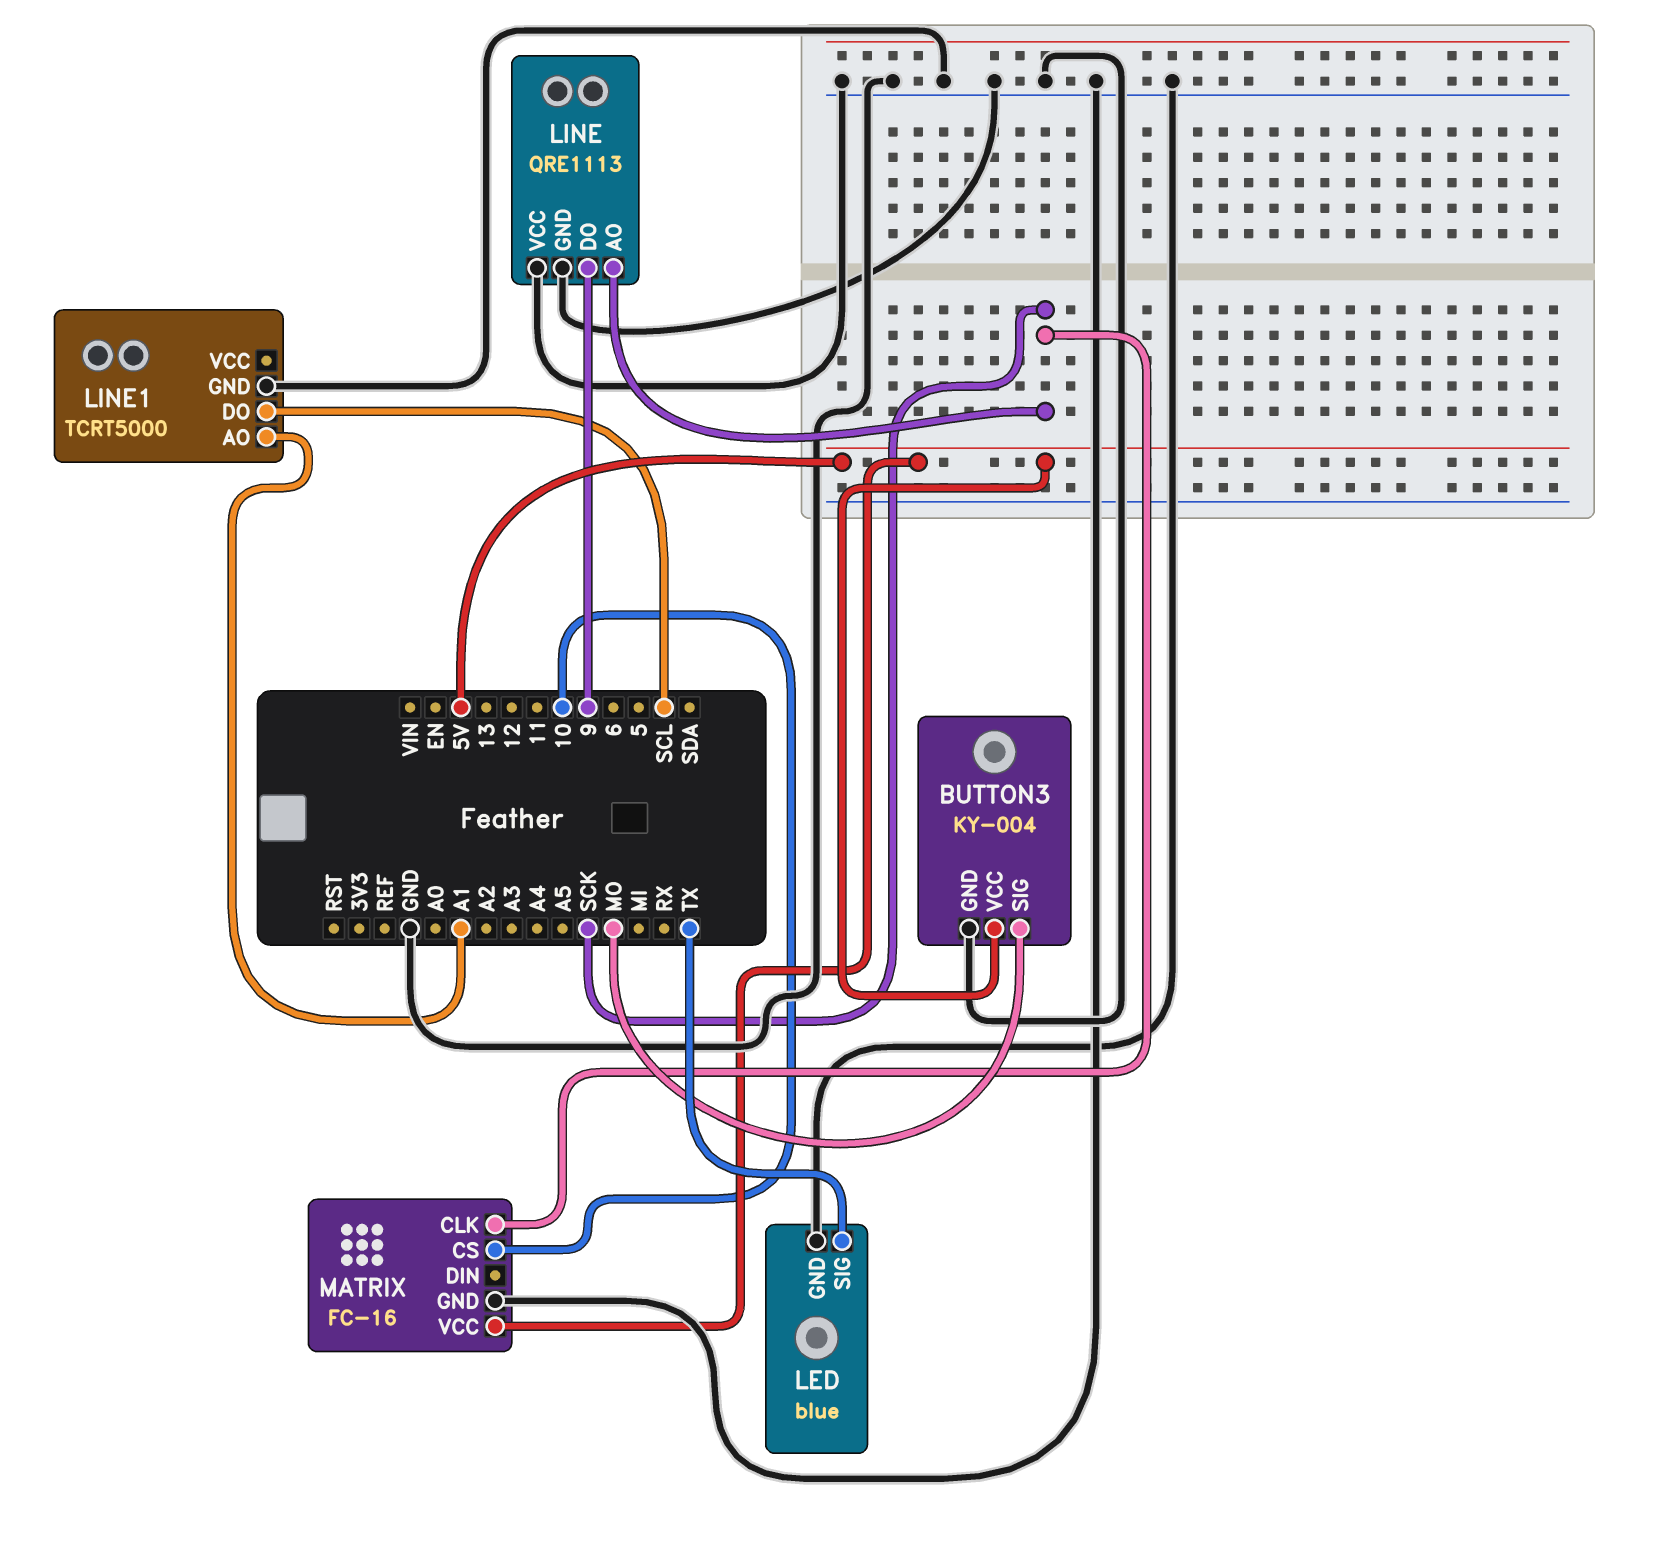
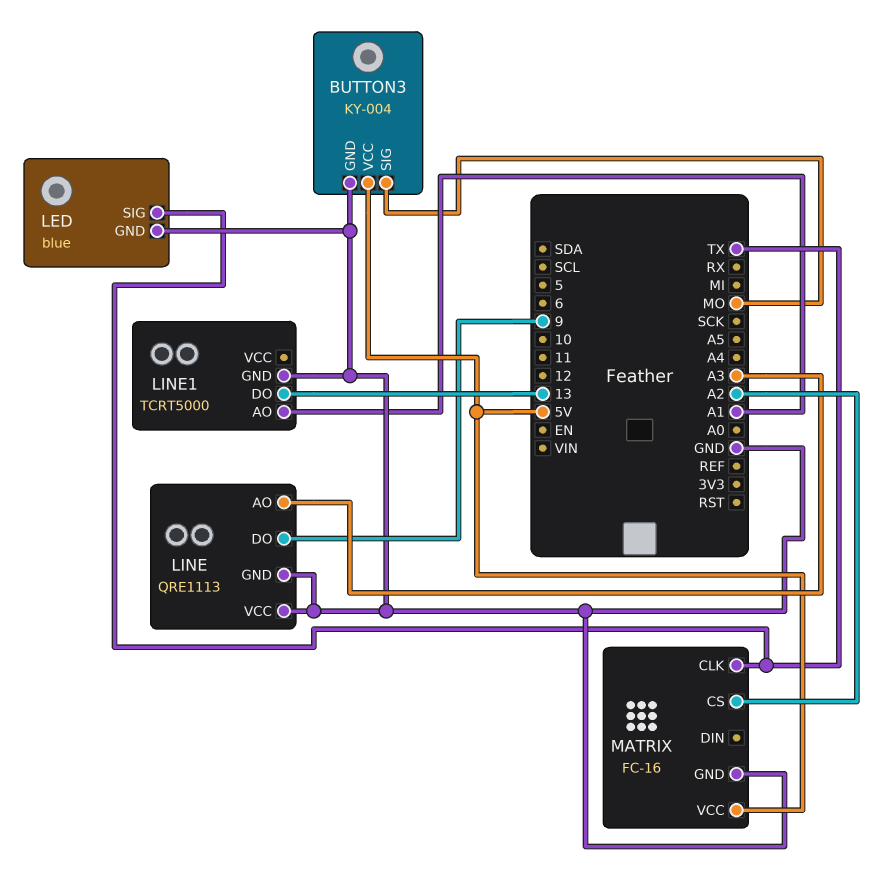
LINE pin AO: SCK -> A3
LINE1 pin DO: SCL -> 13
MATRIX pin CLK: SCK -> TX
MATRIX pin CS: 10 -> A2

